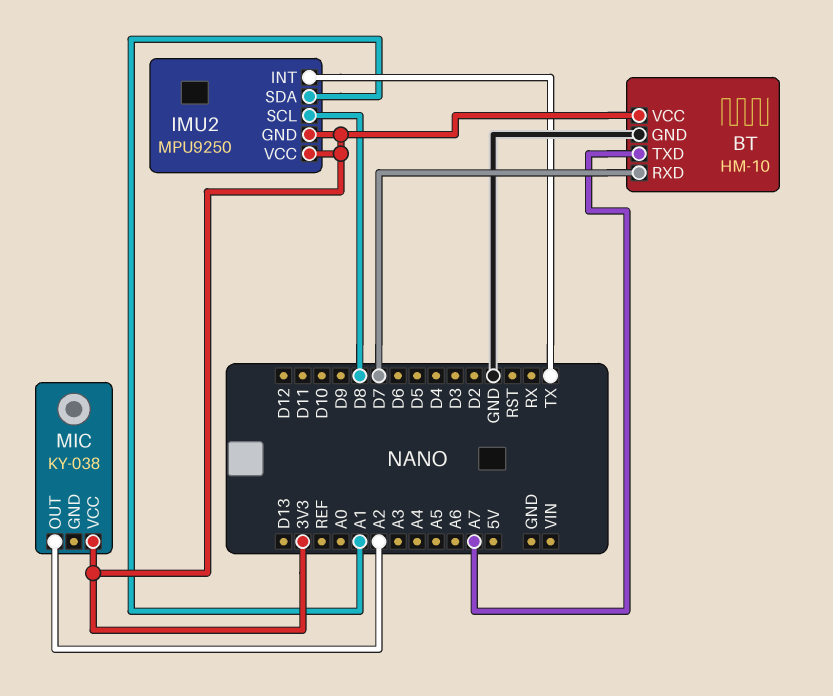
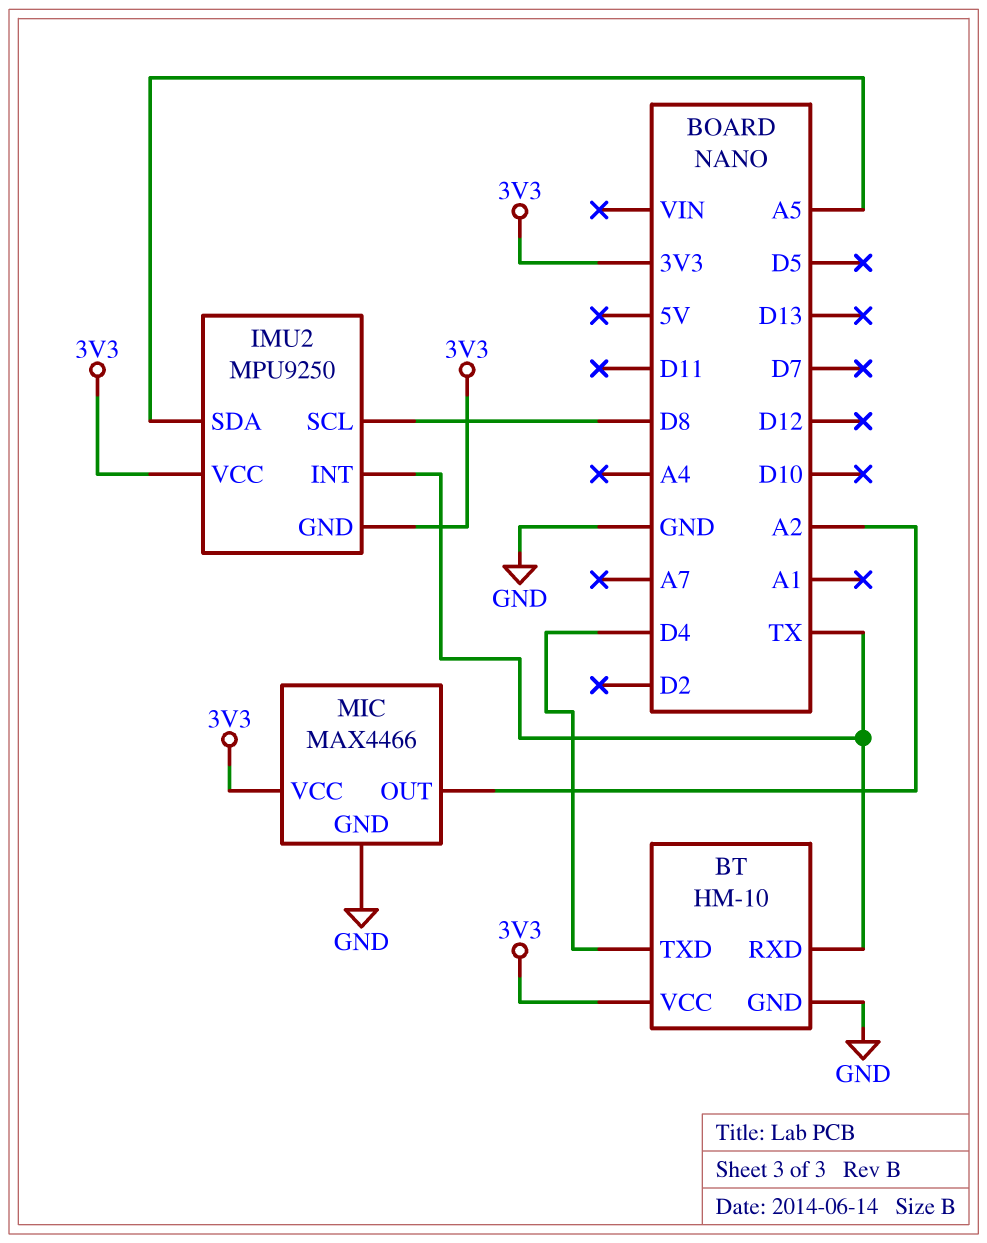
BT pin RXD: D7 -> TX
BT pin TXD: A7 -> D4
IMU2 pin SDA: A1 -> A5
MIC: KY-038 -> MAX4466
MIC pin GND: none -> GND

